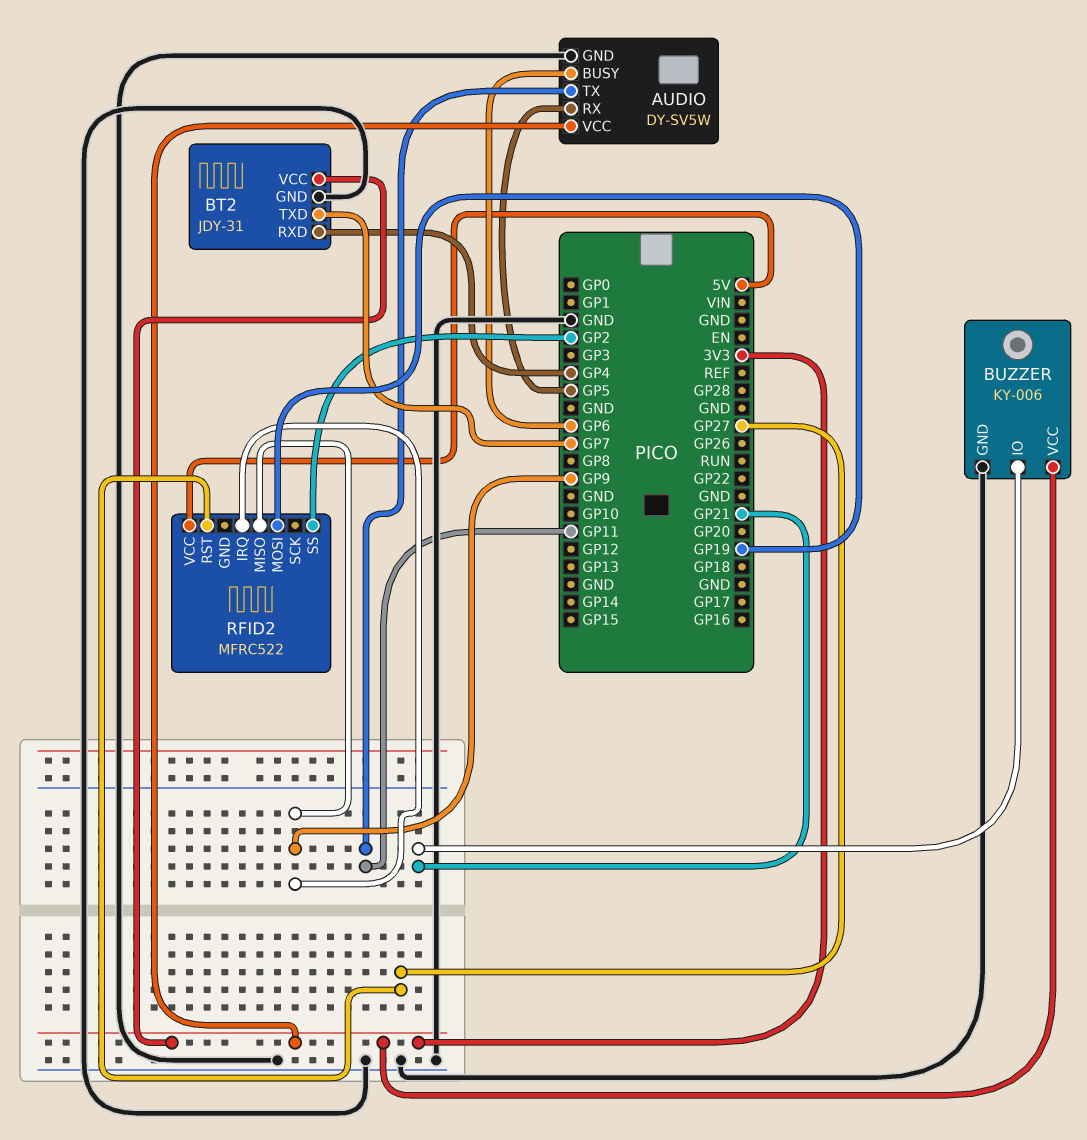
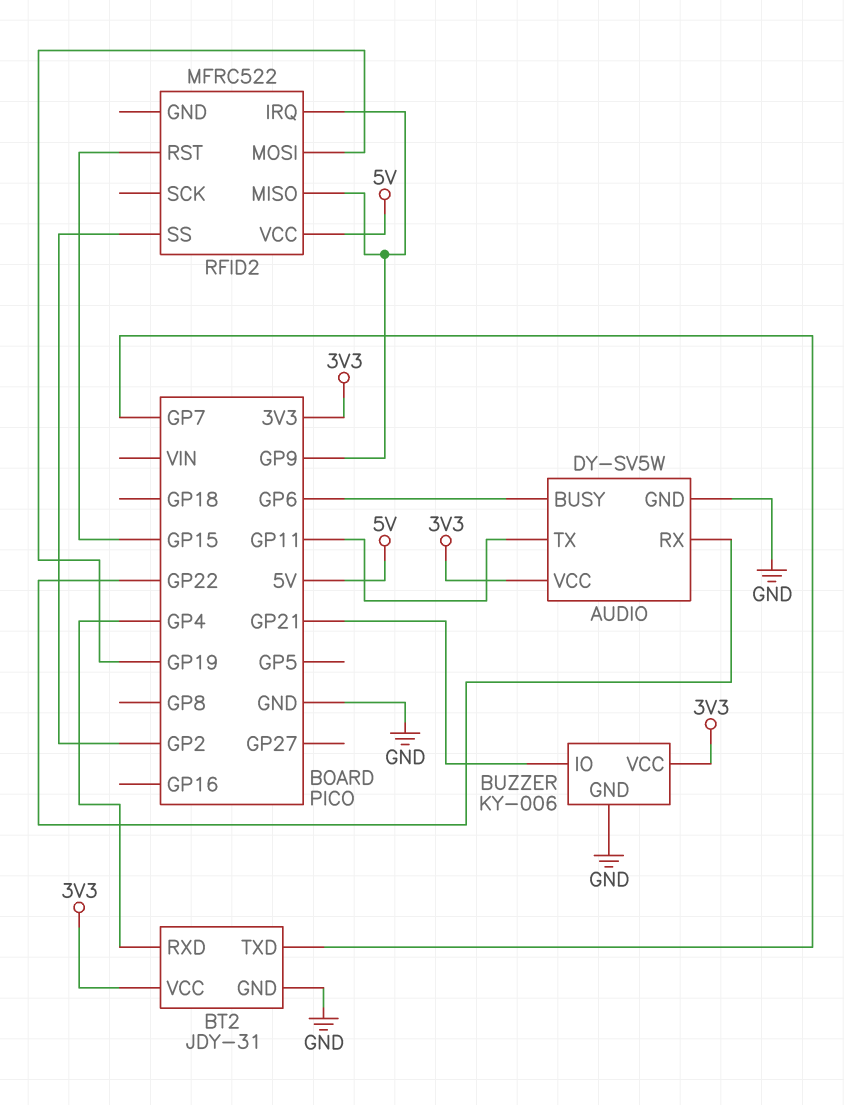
AUDIO pin RX: GP5 -> GP22
RFID2 pin RST: GP27 -> GP15

